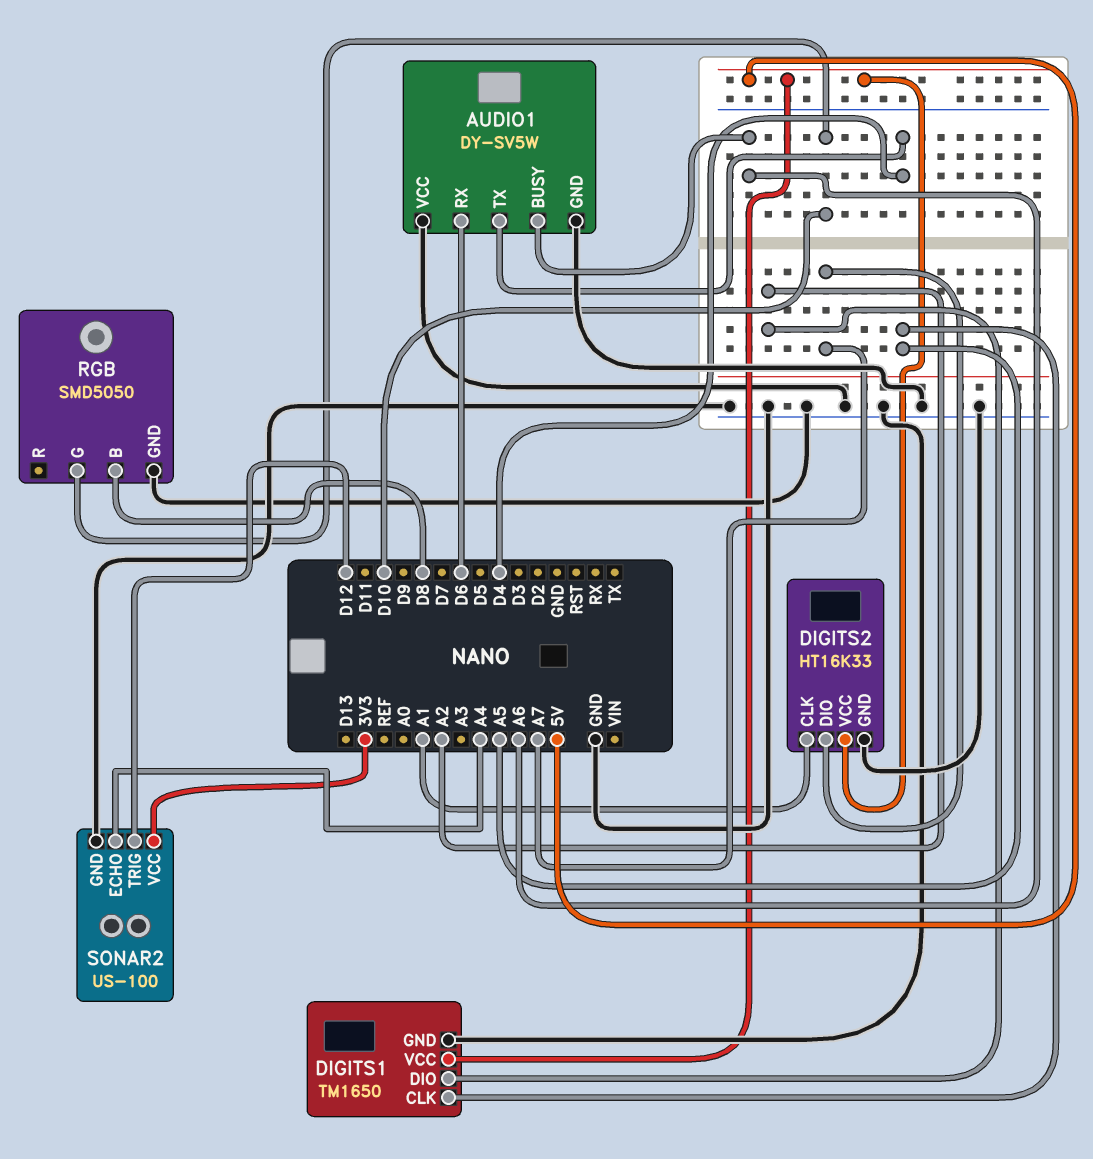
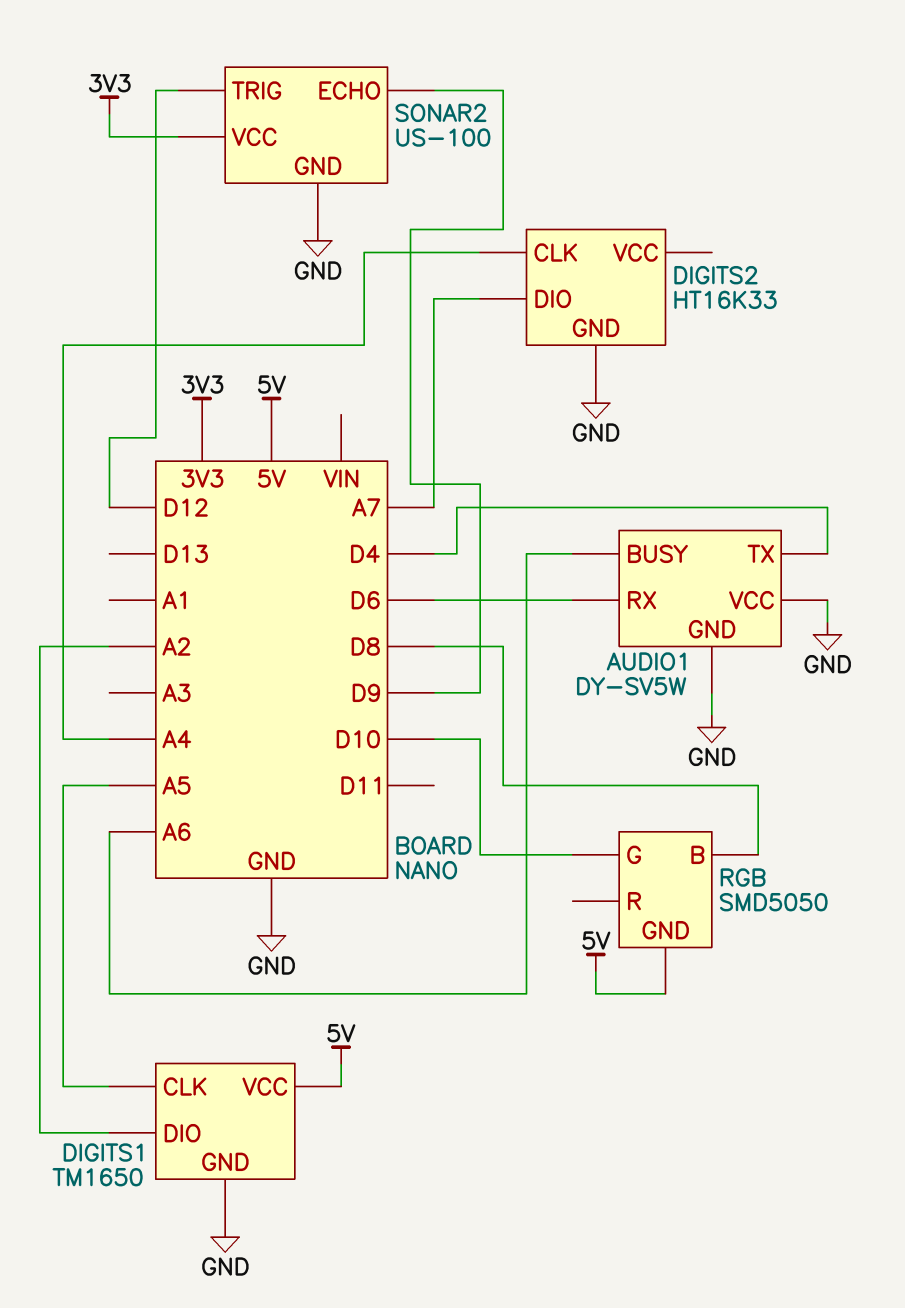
DIGITS2 pin CLK: A1 -> A4
DIGITS2 pin VCC: 5V -> none
RGB pin GND: GND -> 5V
SONAR2 pin ECHO: A4 -> D9

